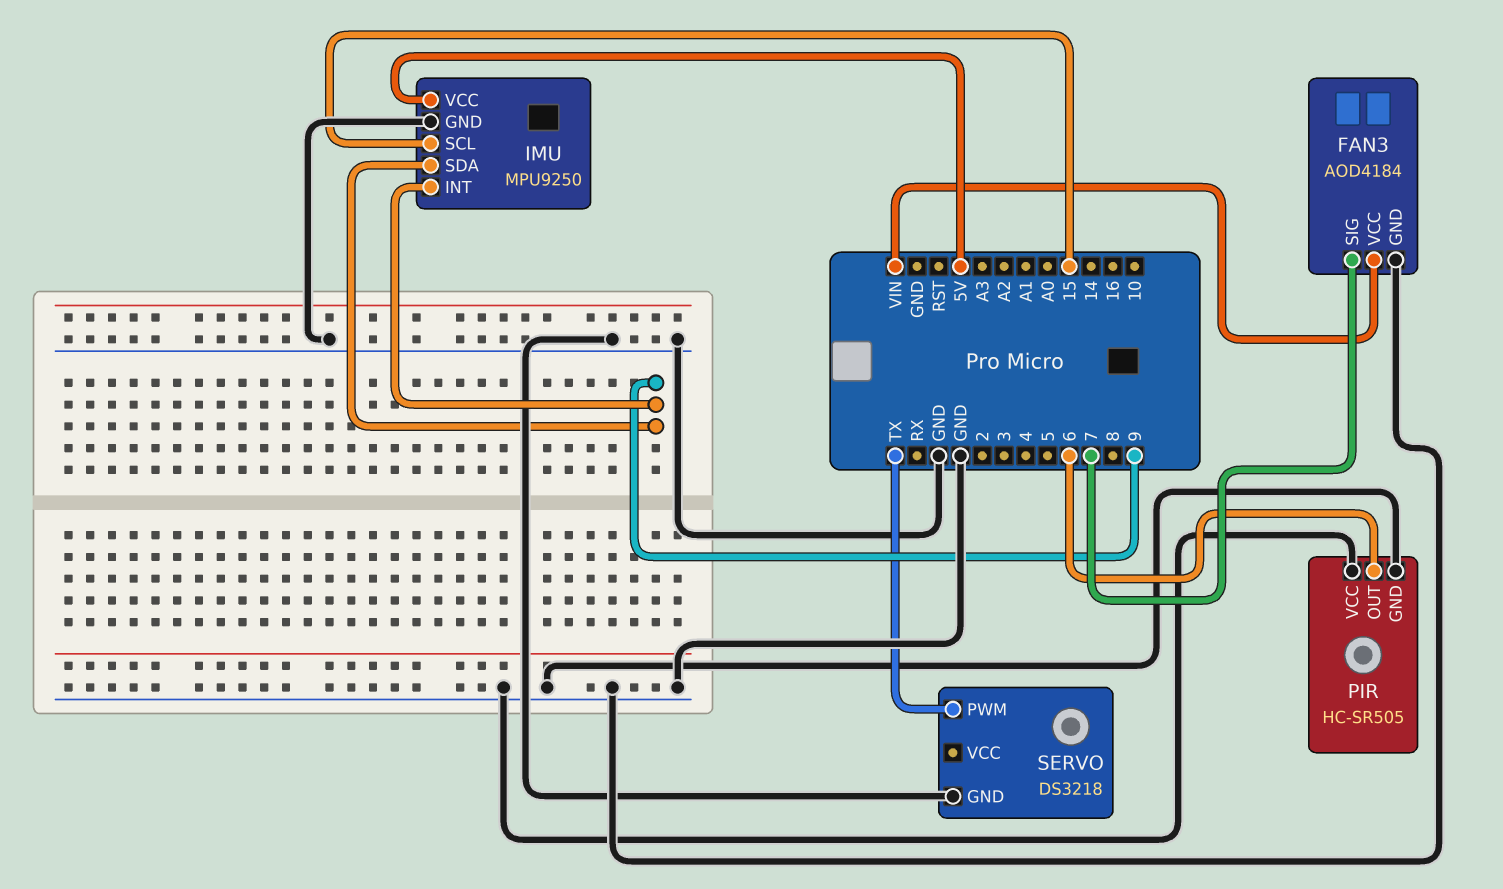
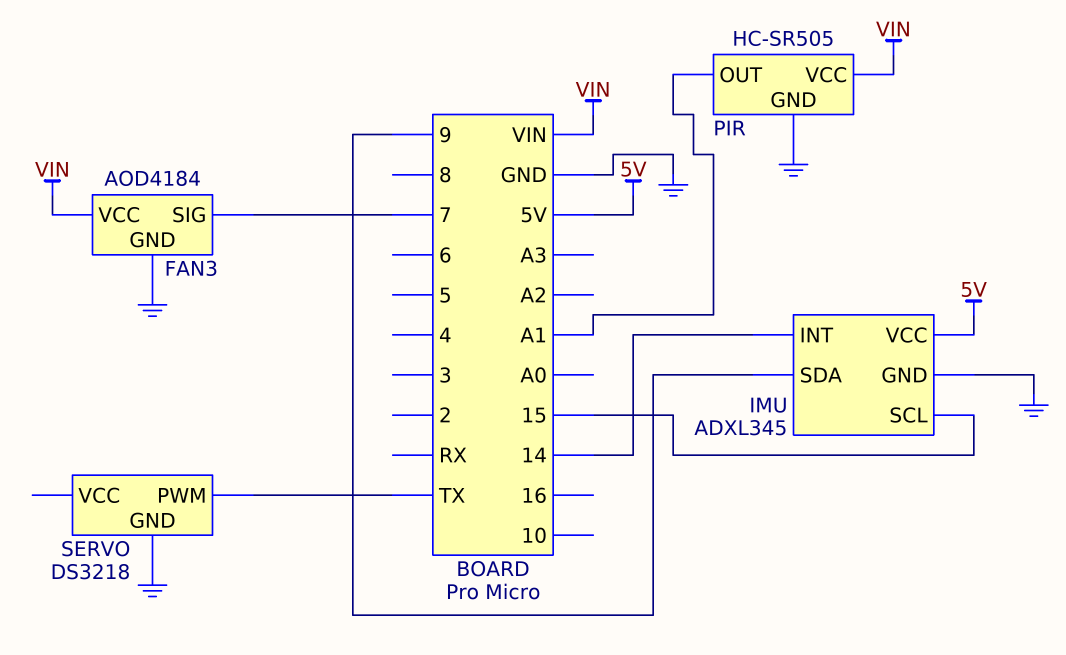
IMU: MPU9250 -> ADXL345
IMU pin INT: 9 -> 14
PIR pin OUT: 6 -> A1
PIR pin VCC: GND -> VIN

